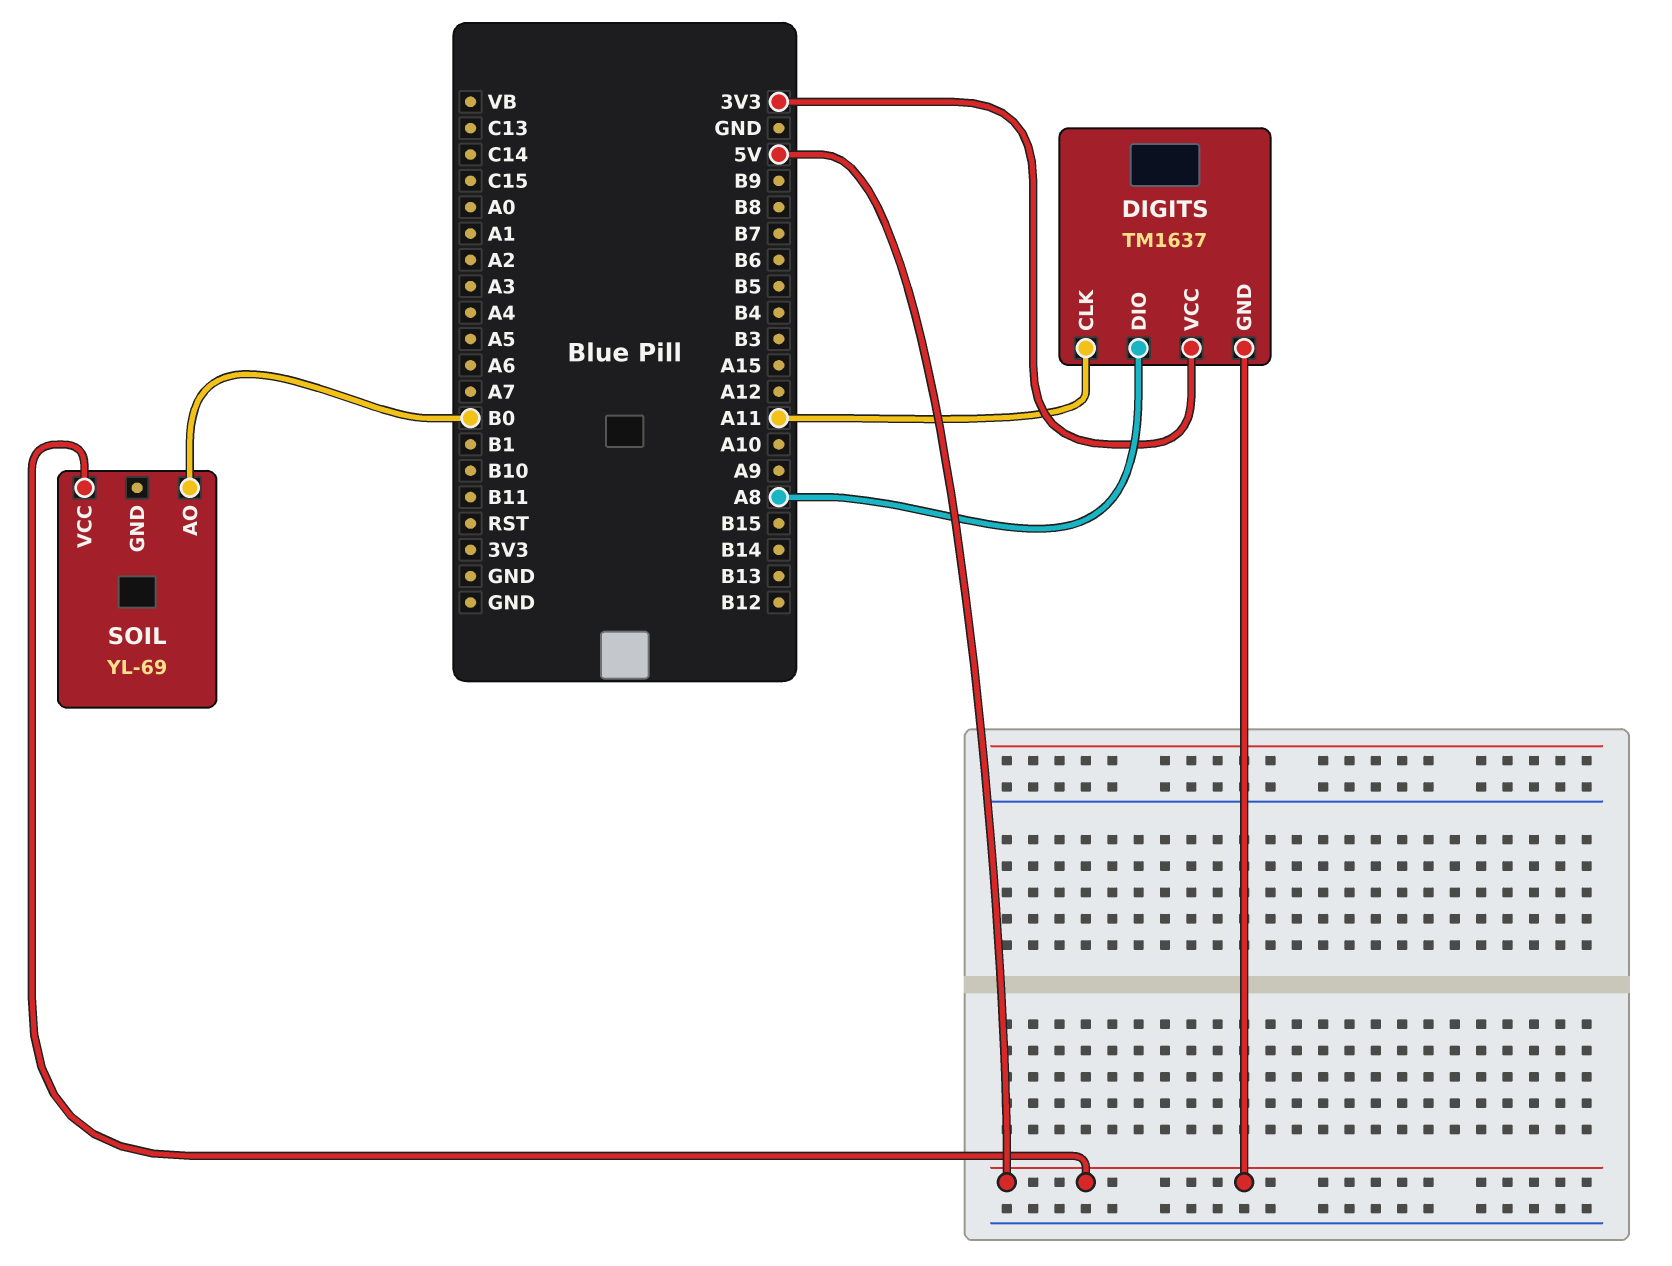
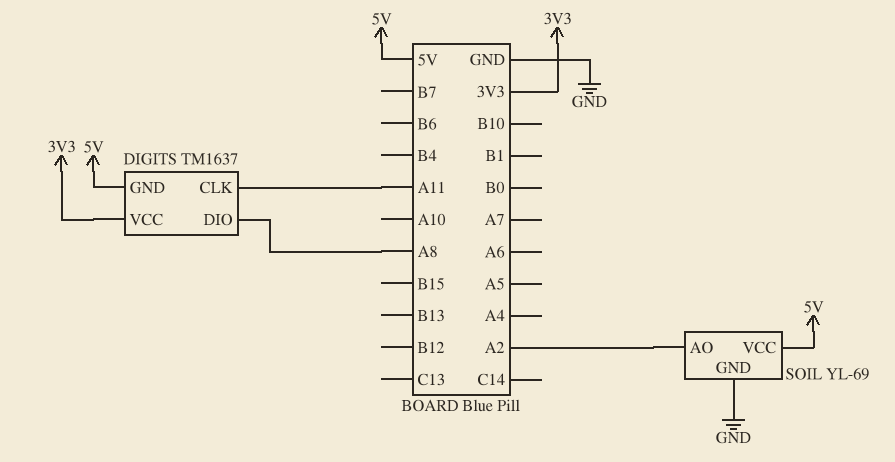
SOIL pin AO: B0 -> A2
SOIL pin GND: none -> GND

